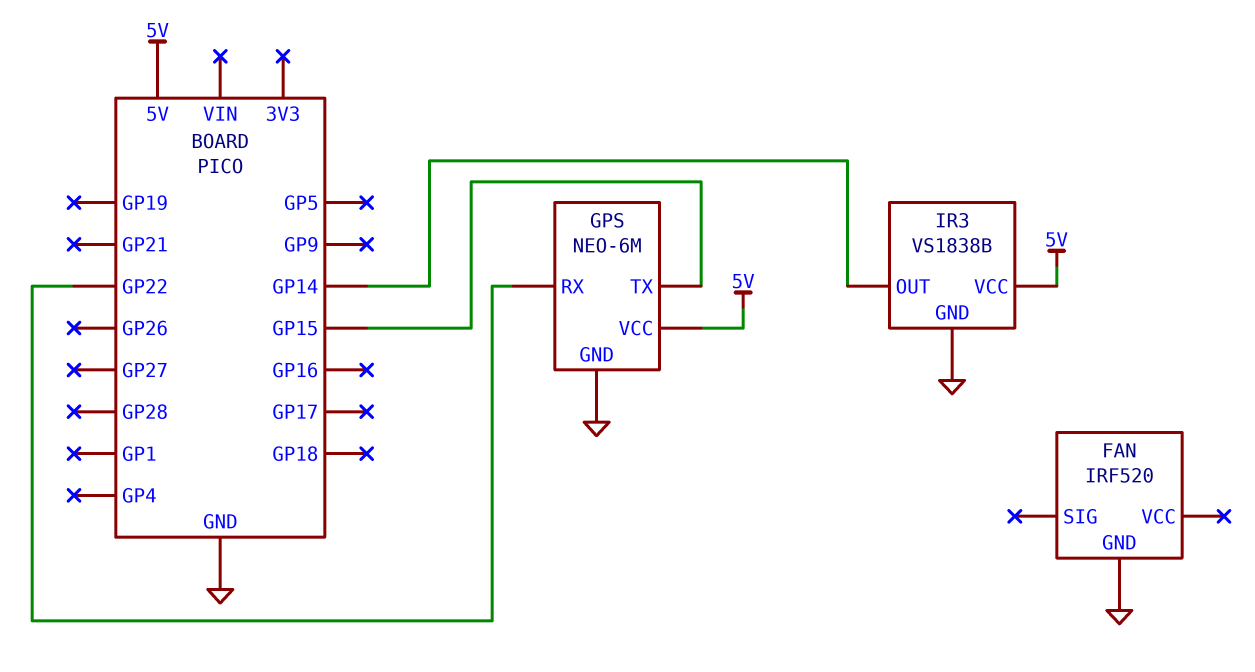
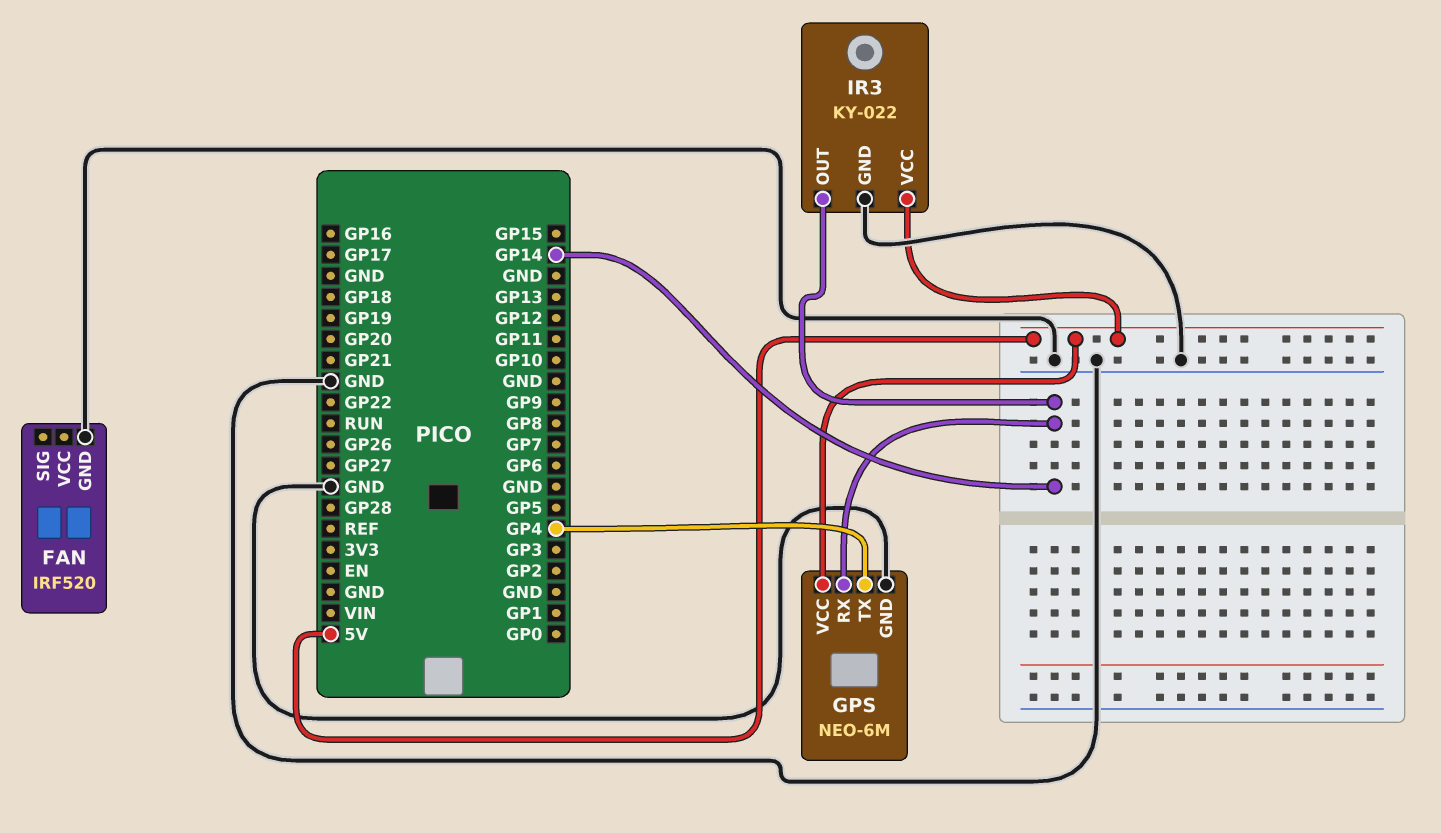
GPS pin RX: GP22 -> GP14
GPS pin TX: GP15 -> GP4
IR3: VS1838B -> KY-022

